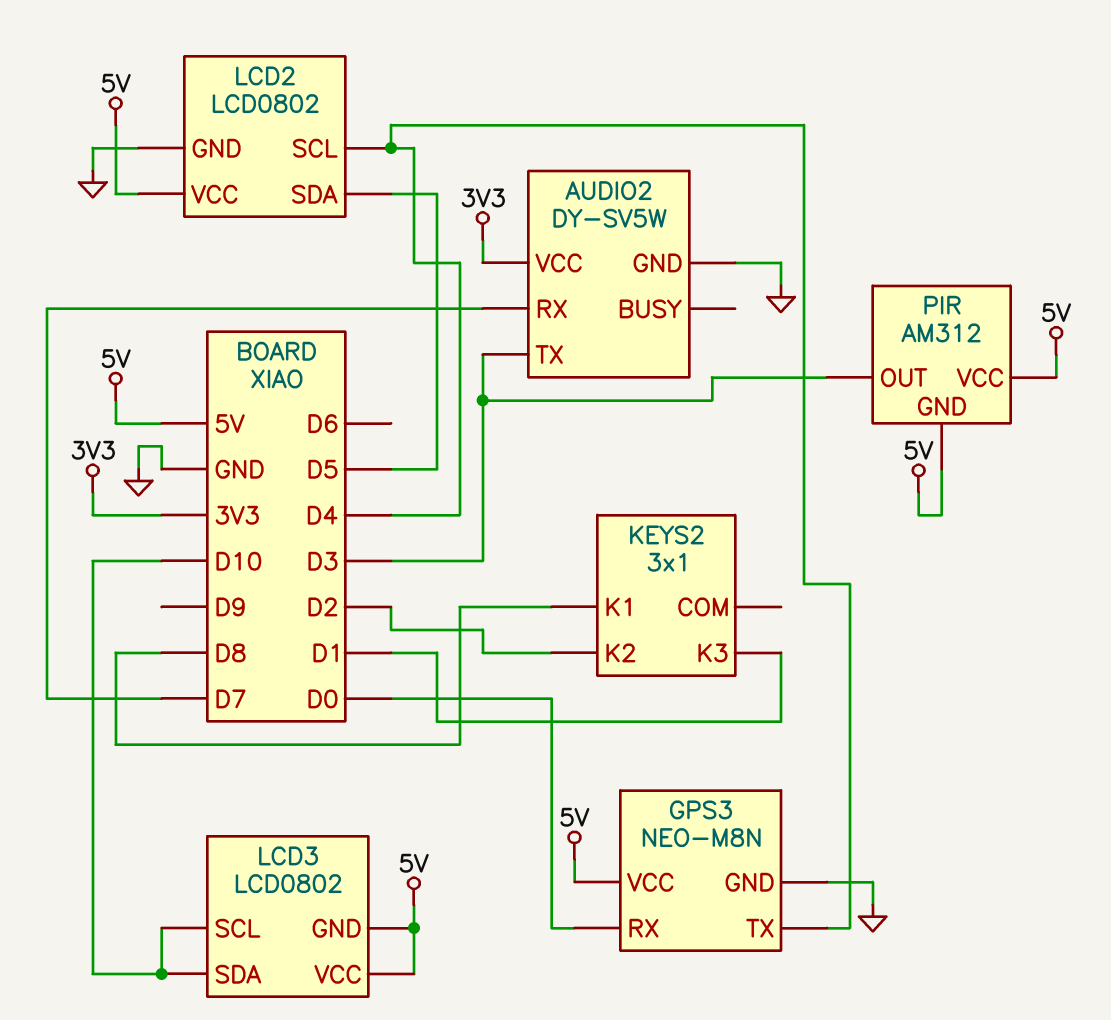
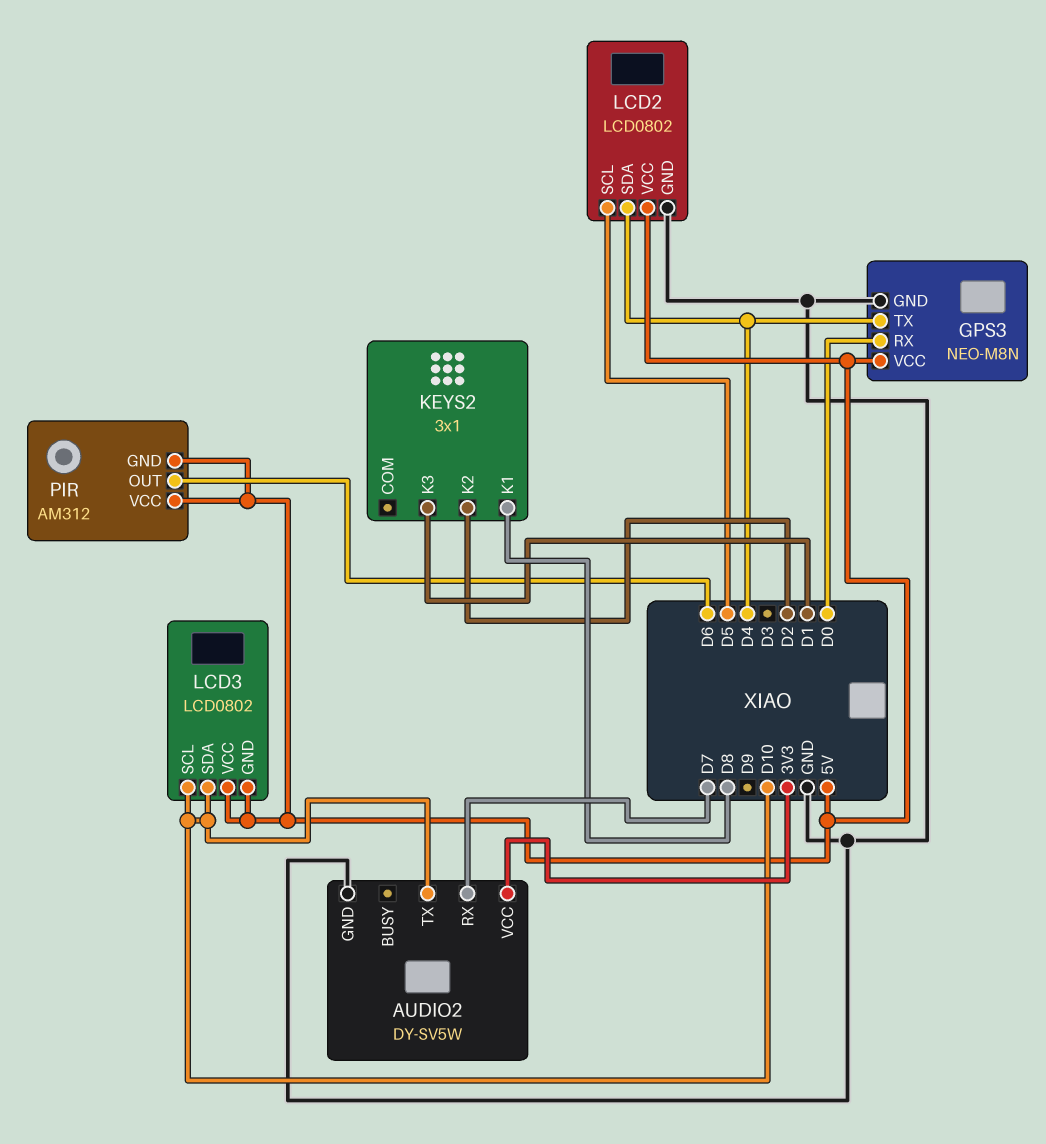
AUDIO2 pin TX: D3 -> D10
LCD2 pin SCL: D4 -> D5
LCD2 pin SDA: D5 -> D4
PIR pin OUT: D3 -> D6

